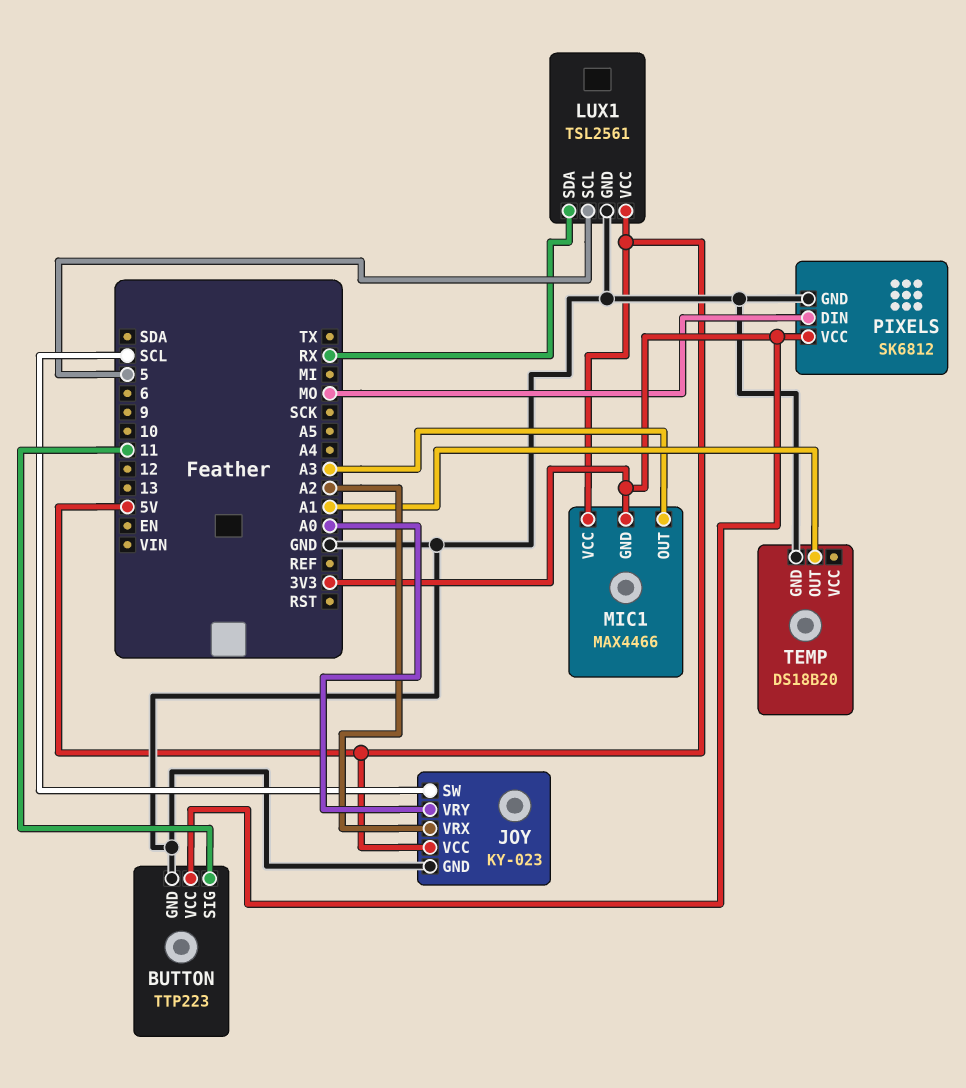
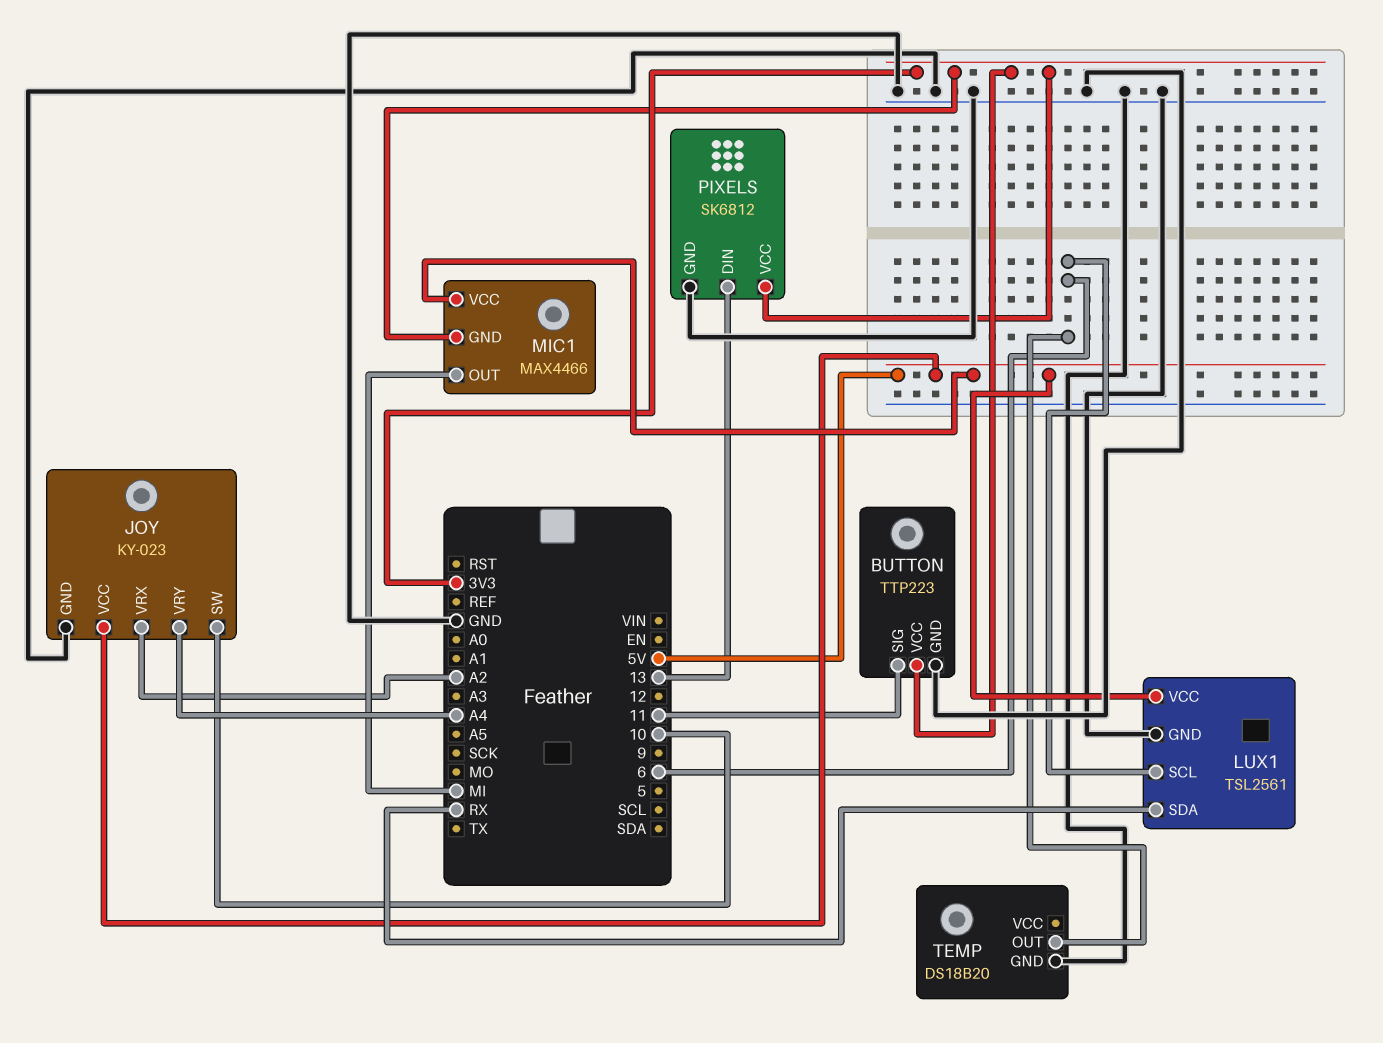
JOY pin SW: SCL -> 10
JOY pin VRY: A0 -> A4
LUX1 pin SCL: 5 -> 6
MIC1 pin OUT: A3 -> MI
PIXELS pin DIN: MO -> 13
TEMP pin OUT: A1 -> 6

